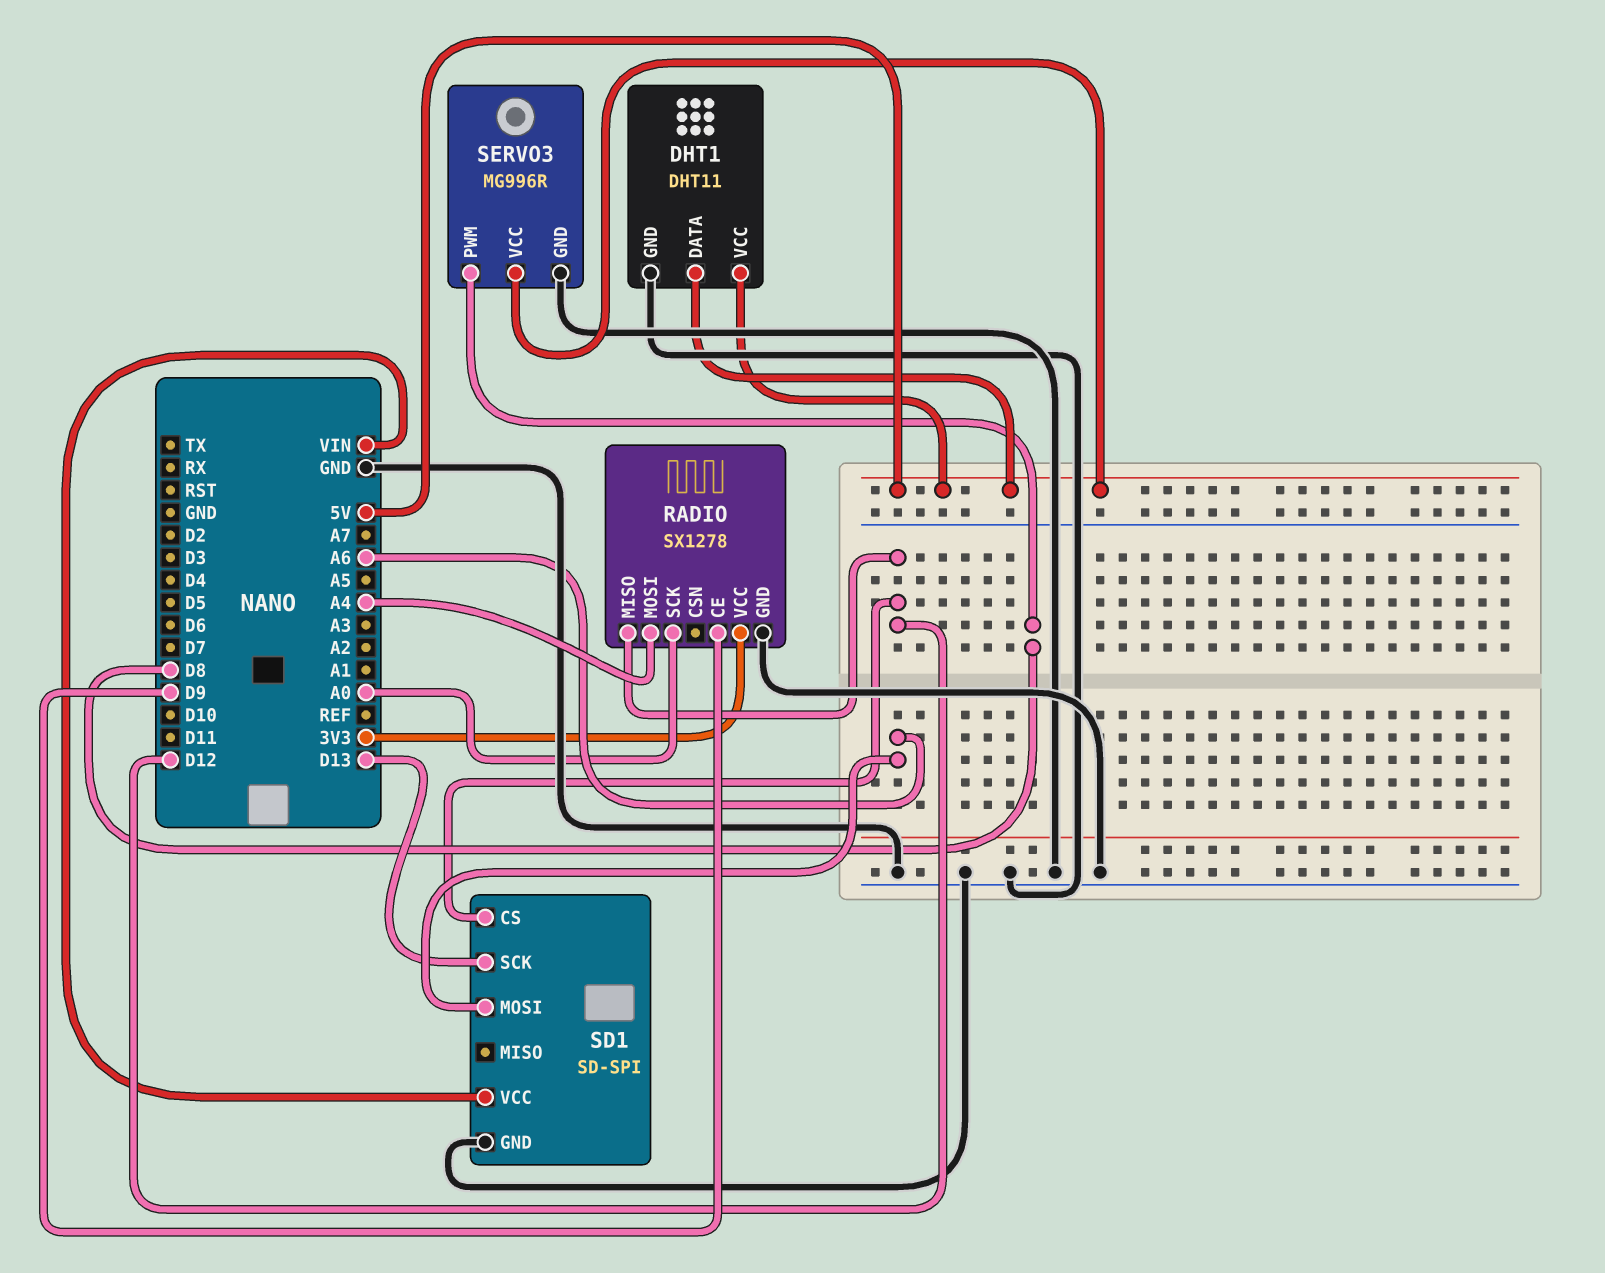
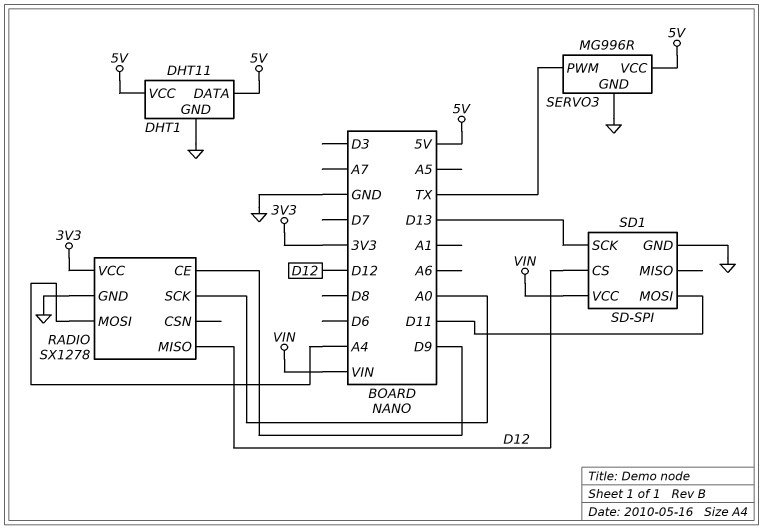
SD1 pin MOSI: A6 -> D11
SERVO3 pin PWM: D8 -> TX

